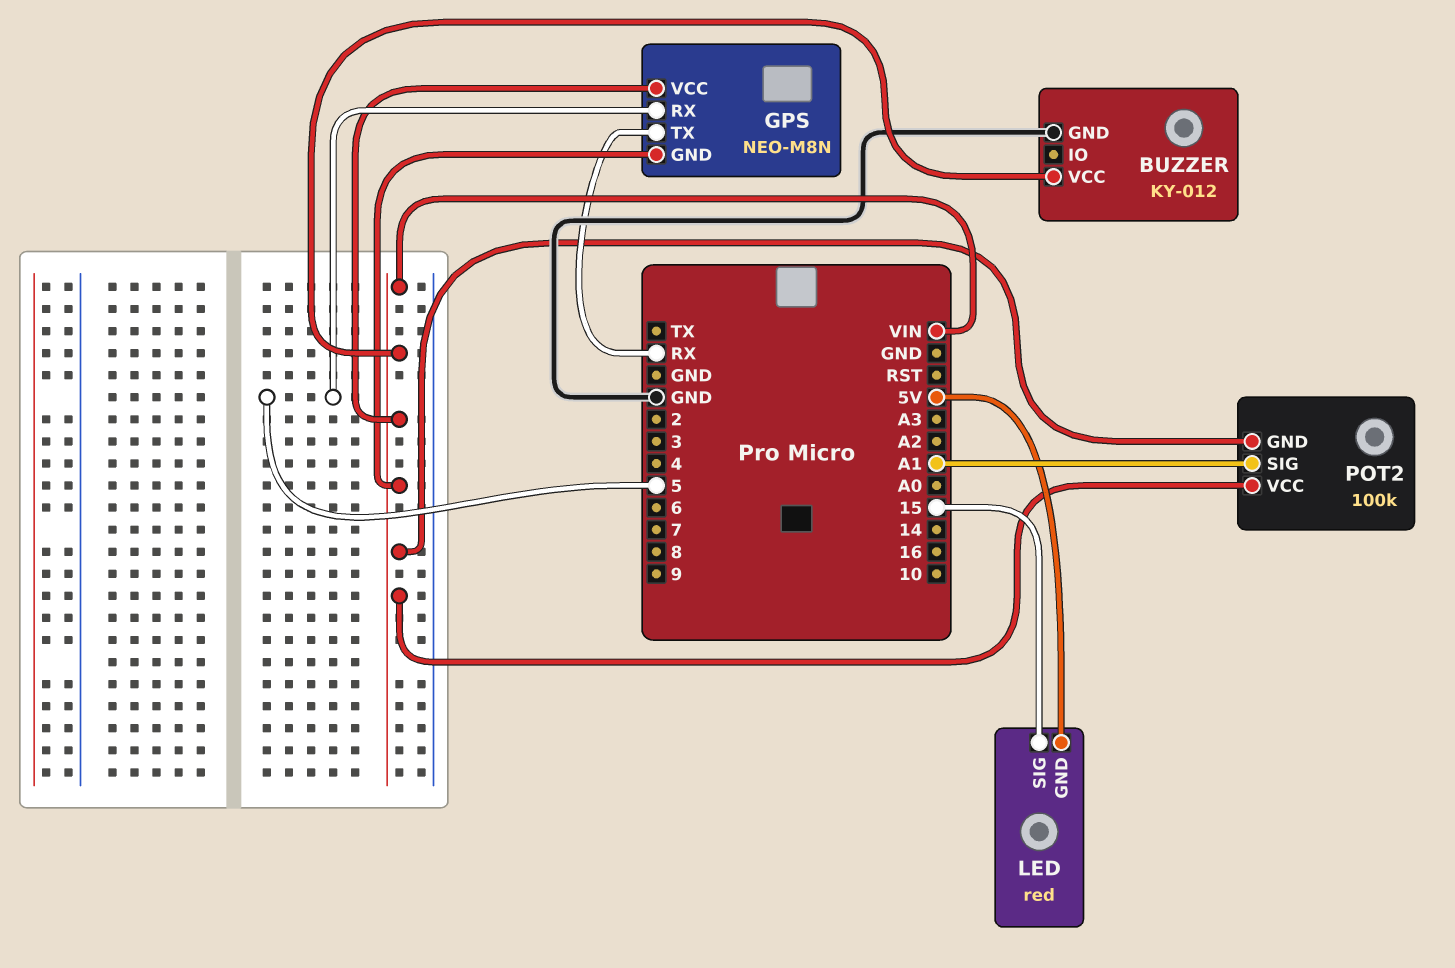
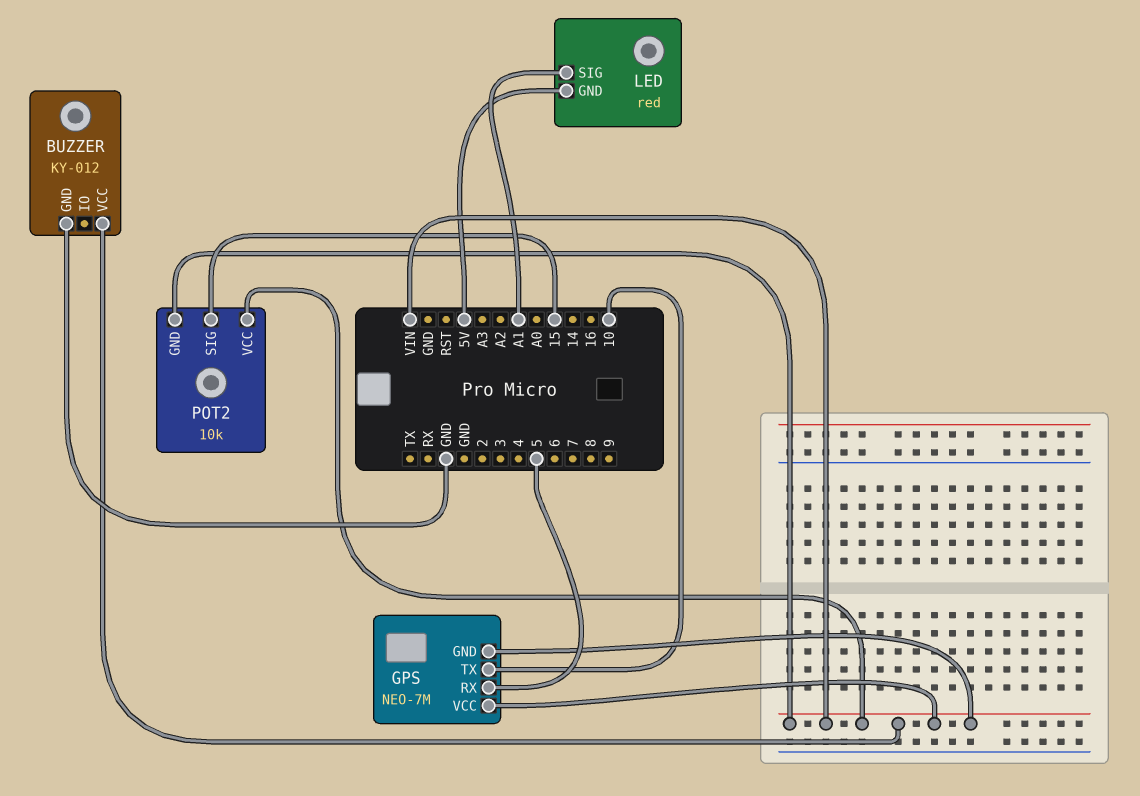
GPS: NEO-M8N -> NEO-7M
GPS pin TX: RX -> 10
LED pin SIG: 15 -> A1
POT2: 100k -> 10k
POT2 pin SIG: A1 -> 15

